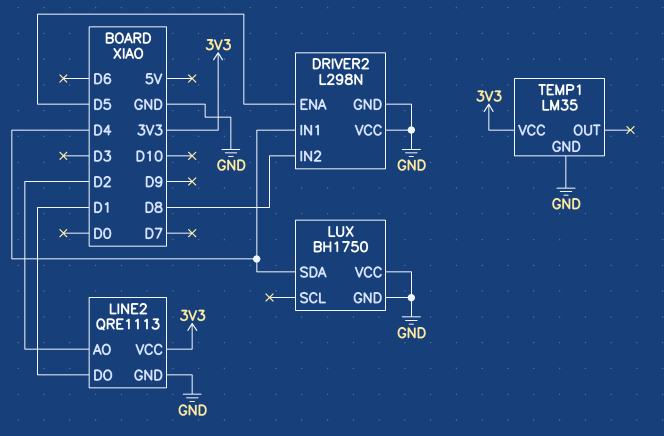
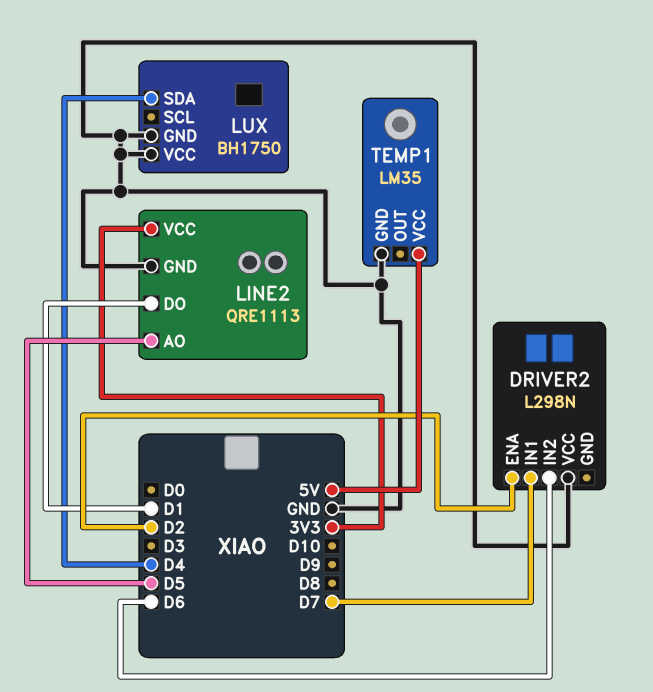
DRIVER2 pin ENA: D5 -> D2
DRIVER2 pin GND: GND -> none
DRIVER2 pin IN1: D4 -> D7
DRIVER2 pin IN2: D8 -> D6
LINE2 pin AO: D2 -> D5
TEMP1 pin VCC: 3V3 -> 5V

